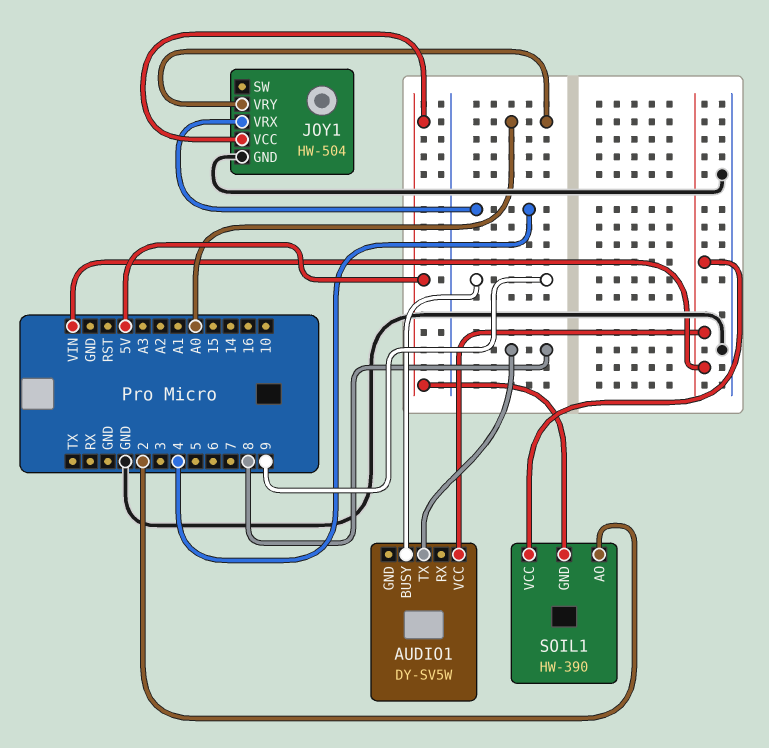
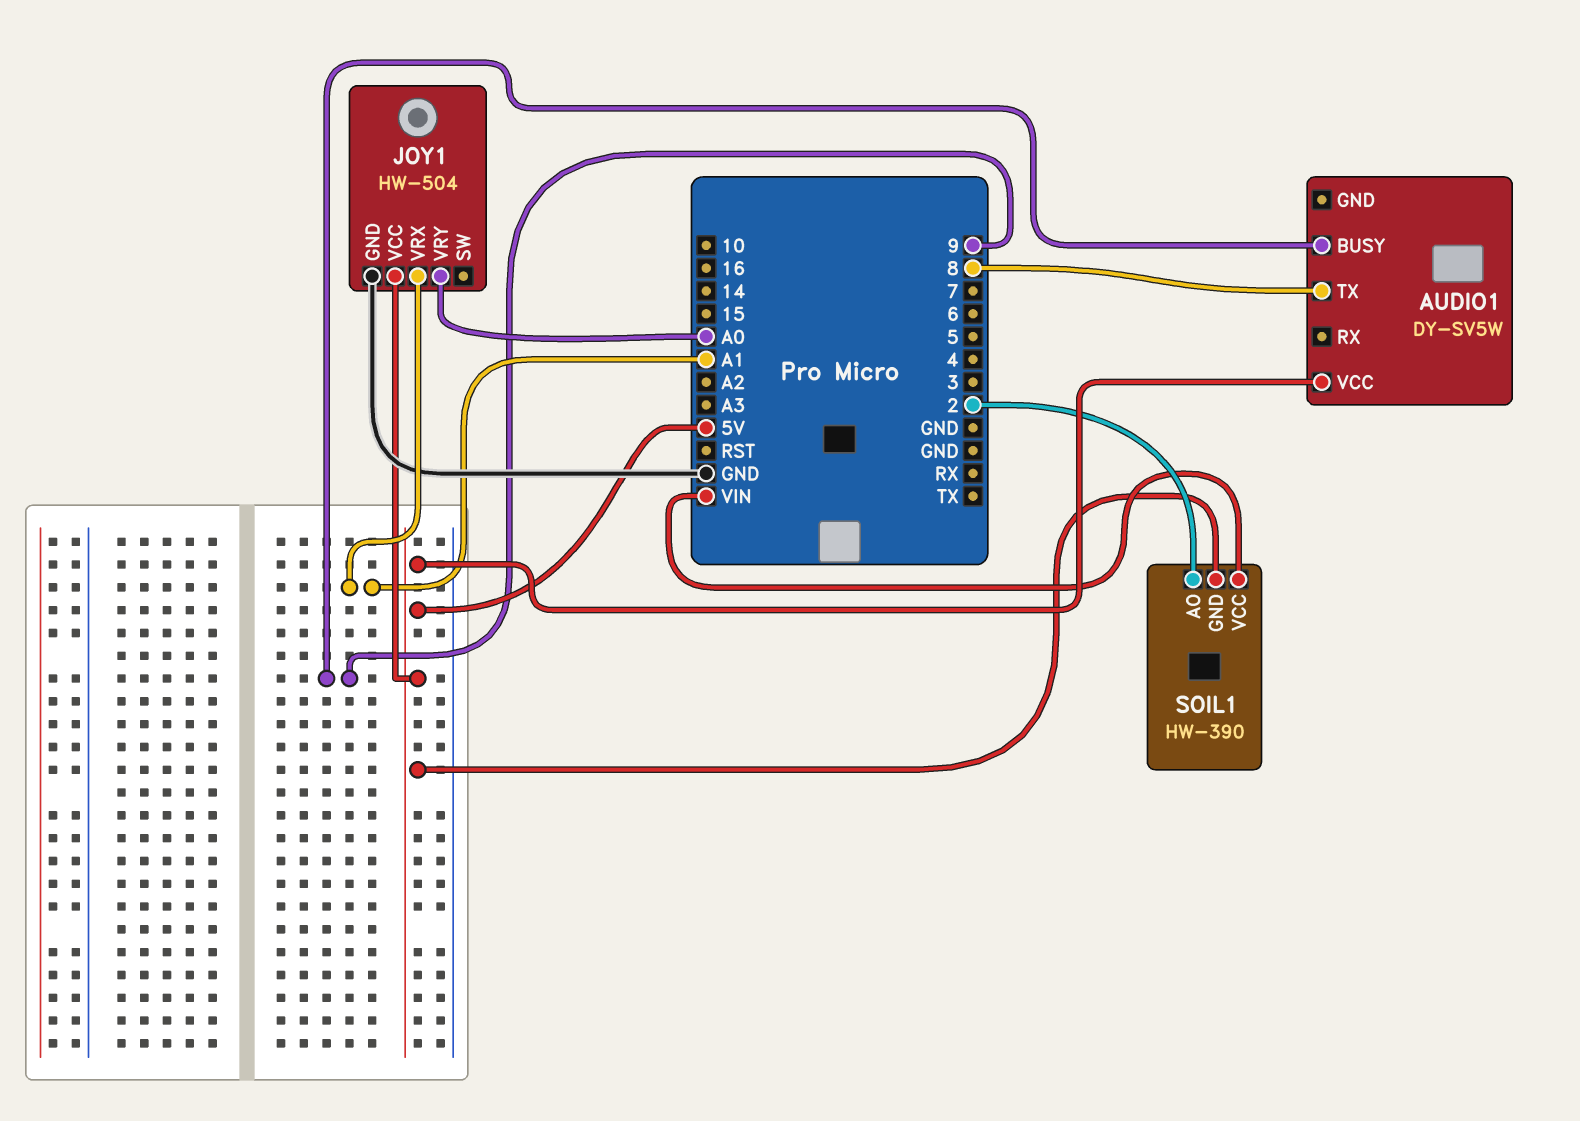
AUDIO1 pin VCC: VIN -> 5V
JOY1 pin VRX: 4 -> A1

